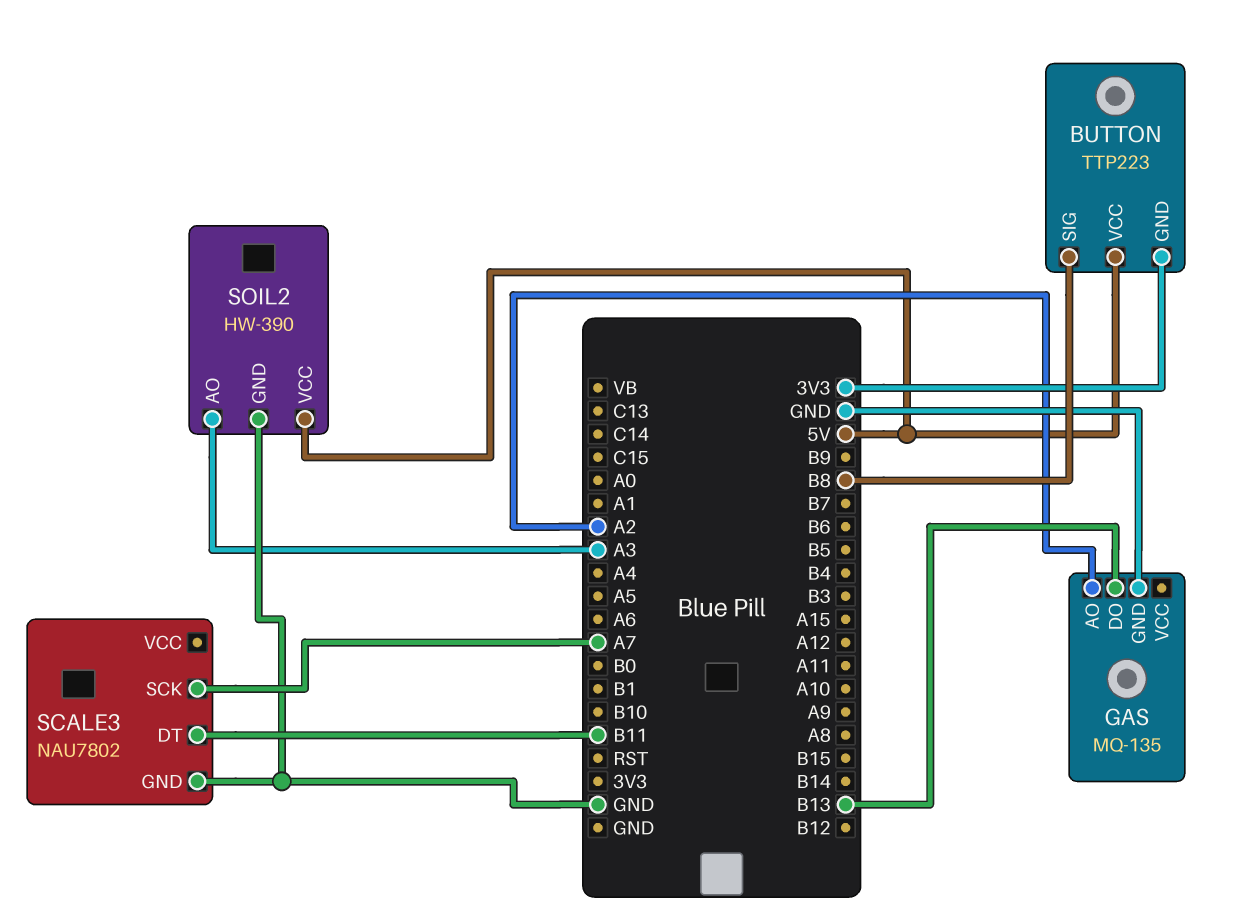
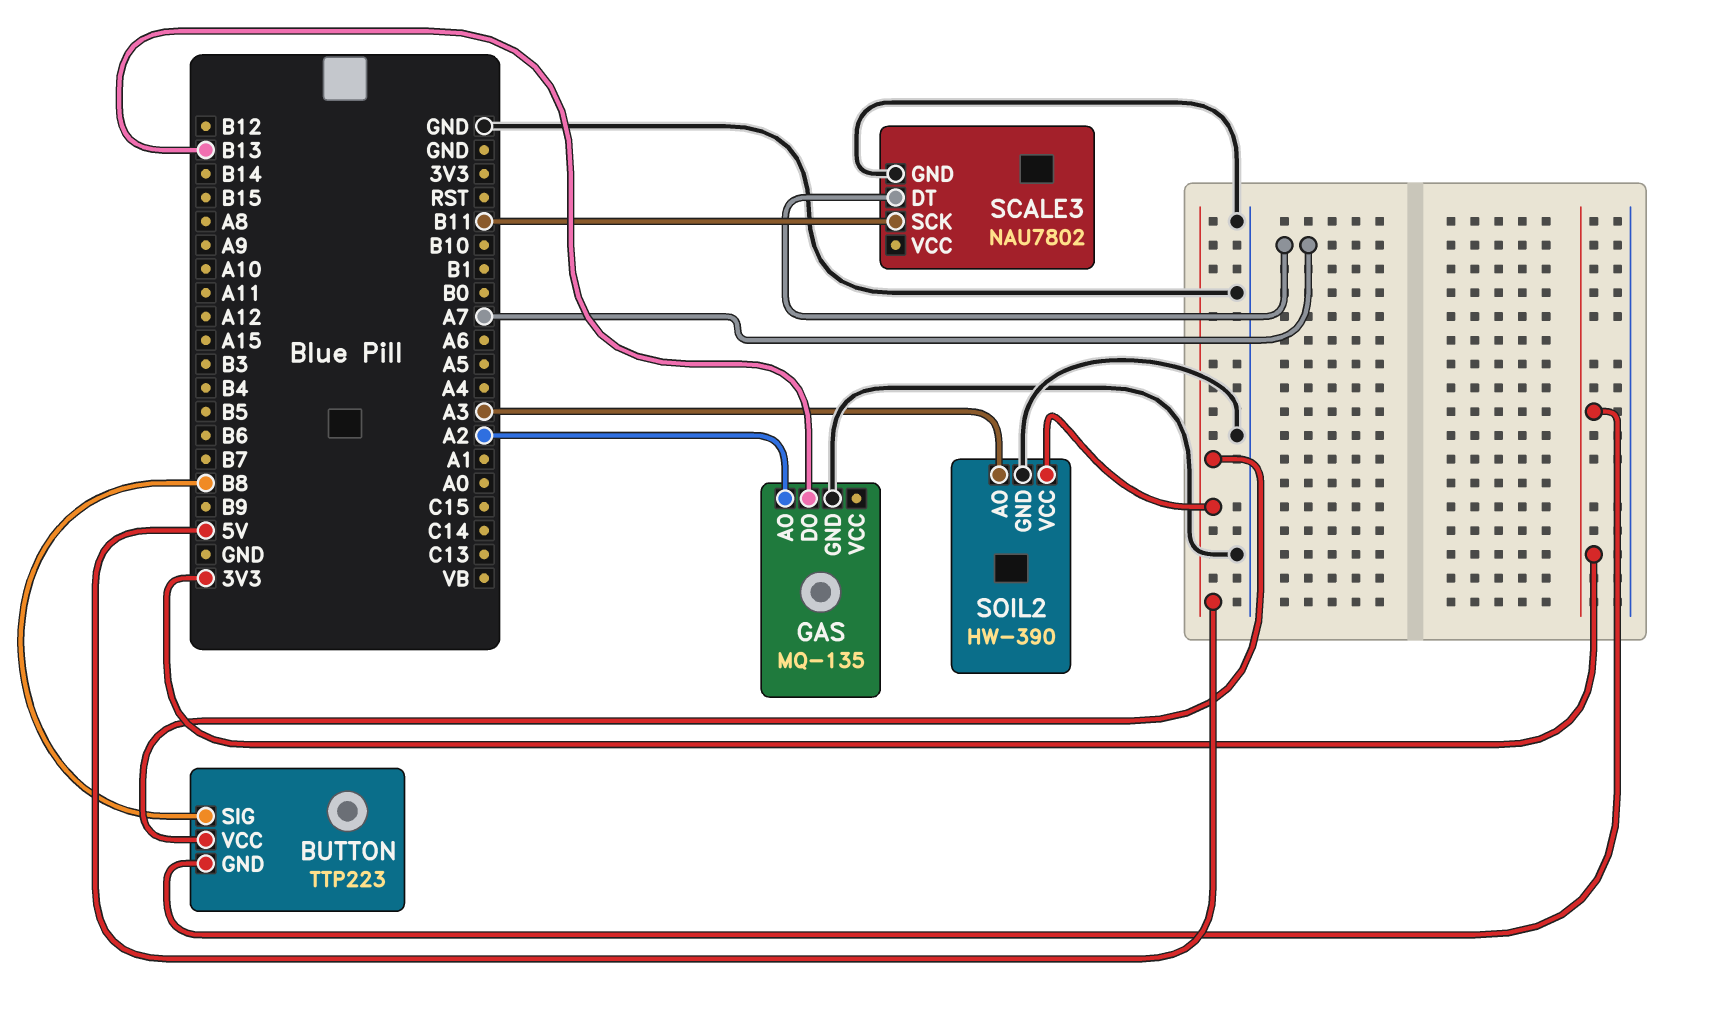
SCALE3 pin DT: B11 -> A7
SCALE3 pin SCK: A7 -> B11

